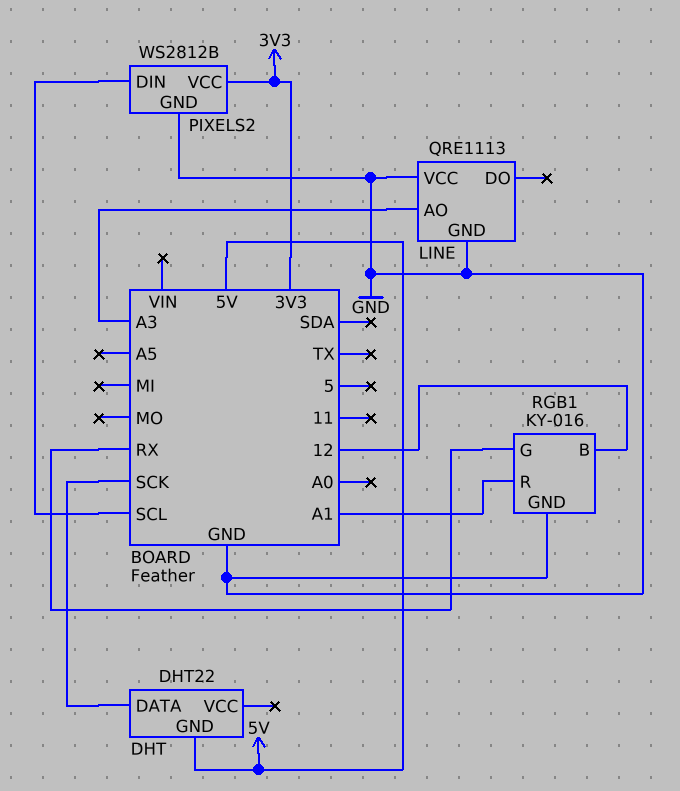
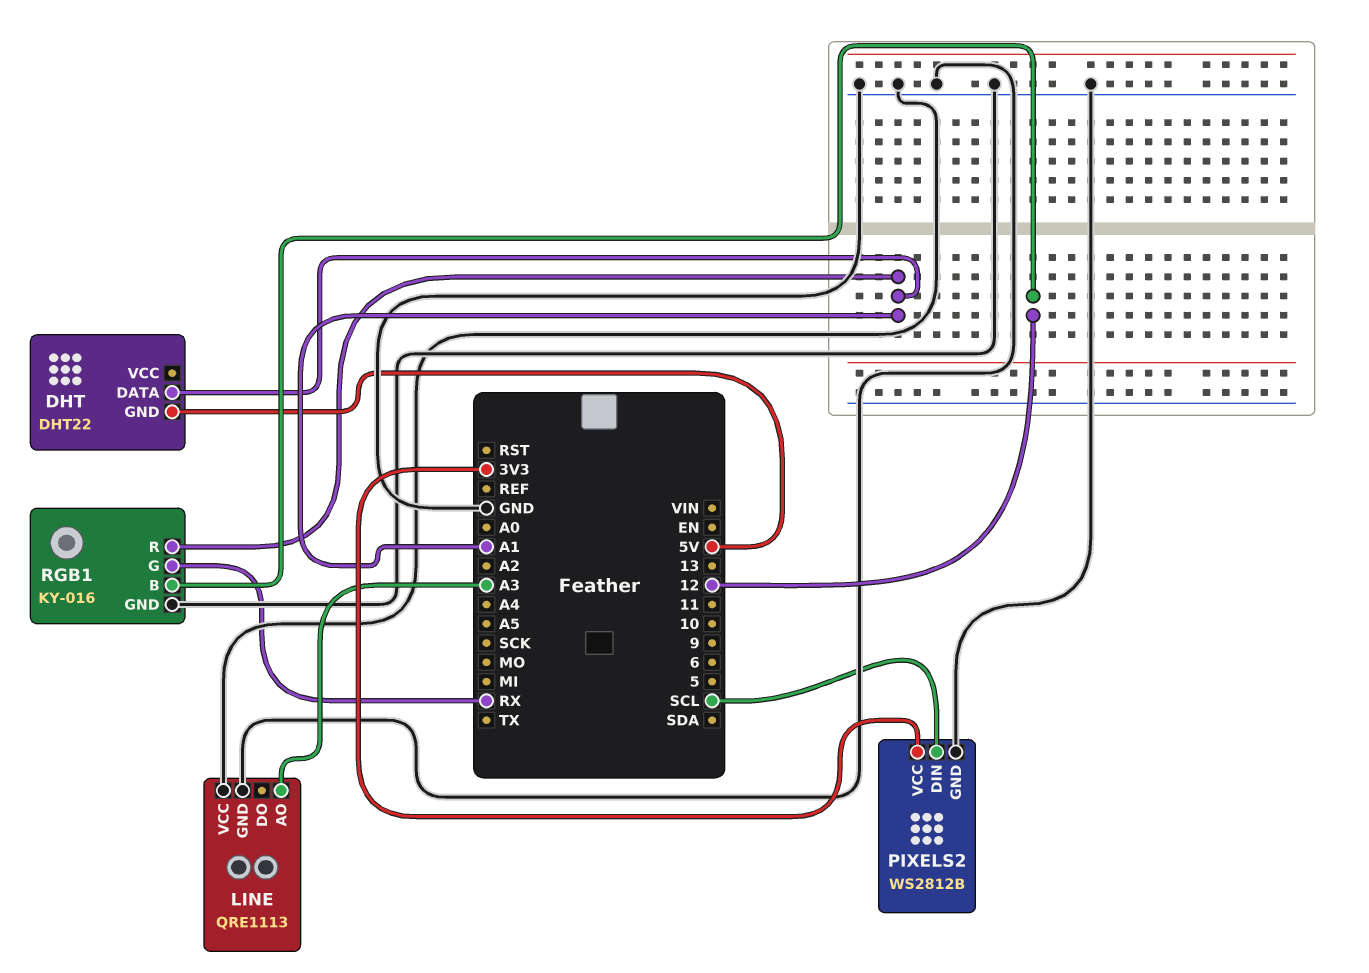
DHT pin DATA: SCK -> A1

